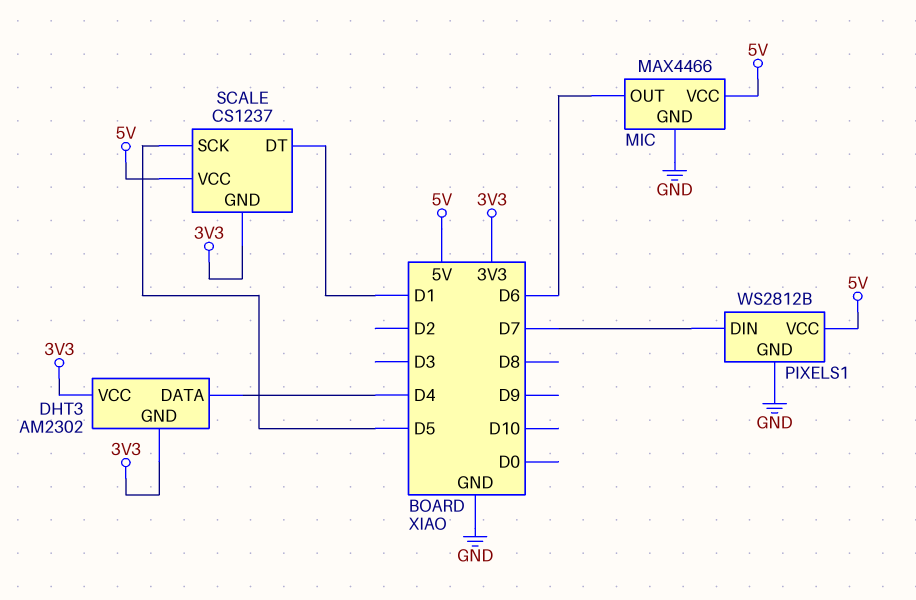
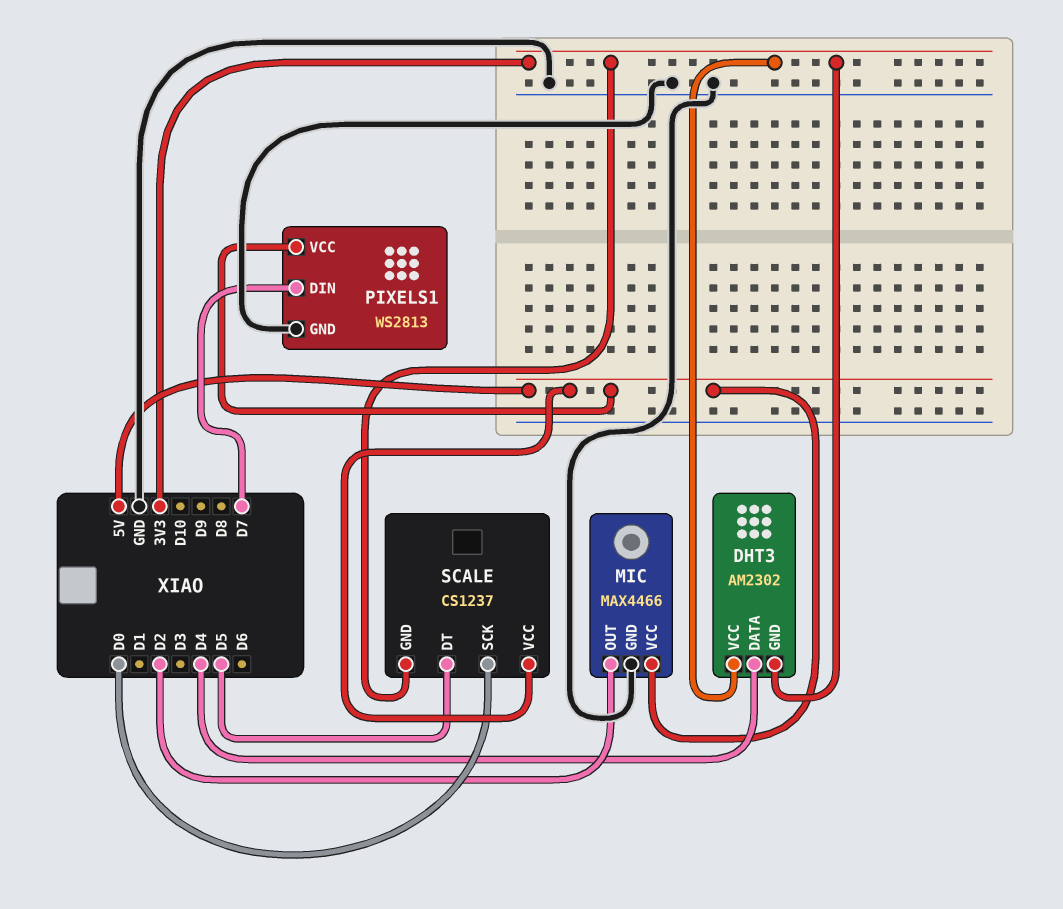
MIC pin OUT: D6 -> D2
PIXELS1: WS2812B -> WS2813
SCALE pin DT: D1 -> D5
SCALE pin SCK: D5 -> D0

